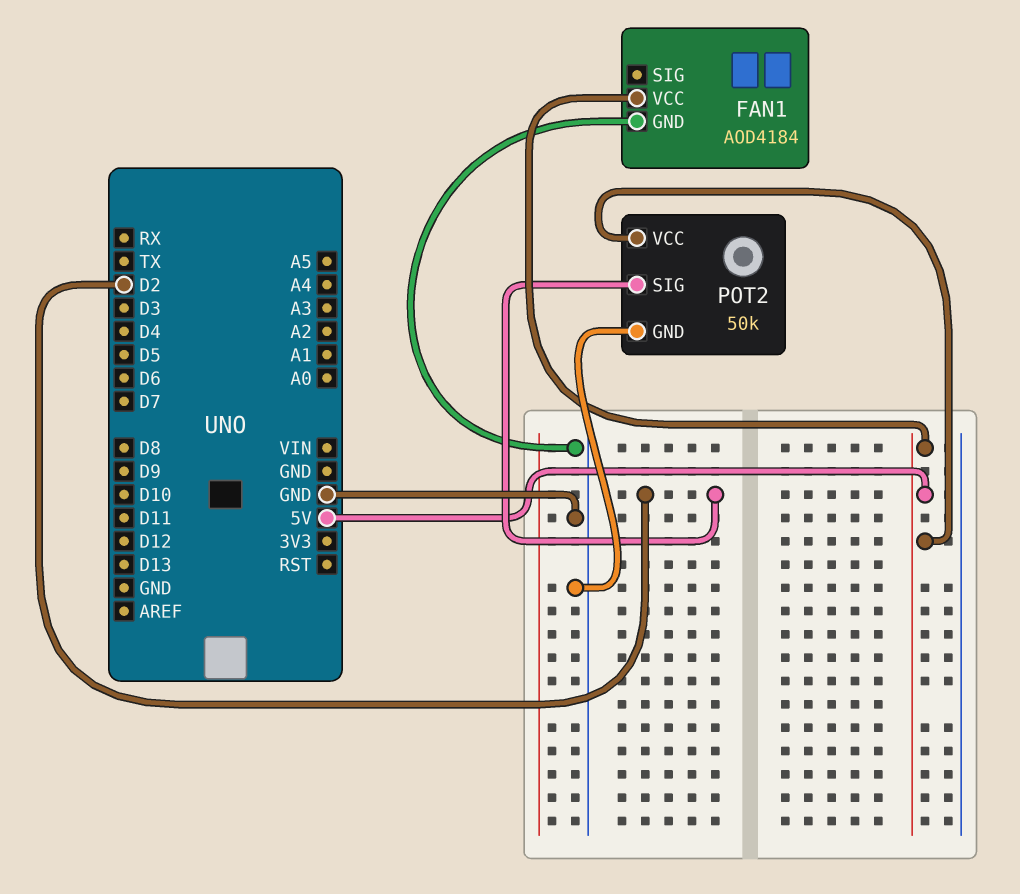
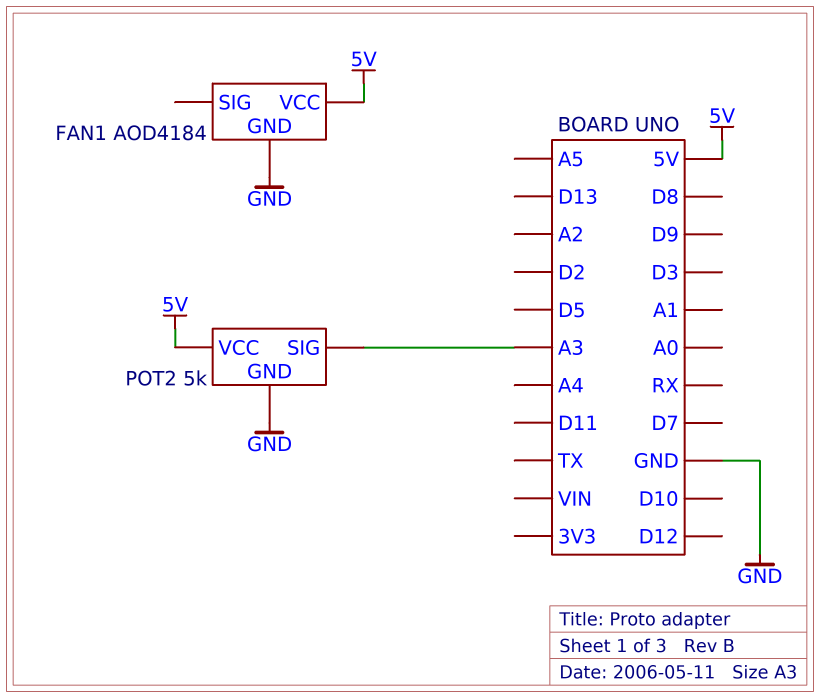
POT2: 50k -> 5k
POT2 pin SIG: D2 -> A3

